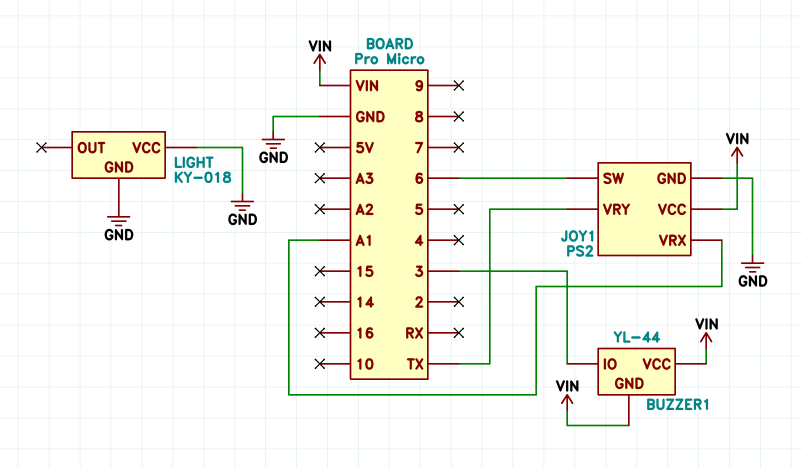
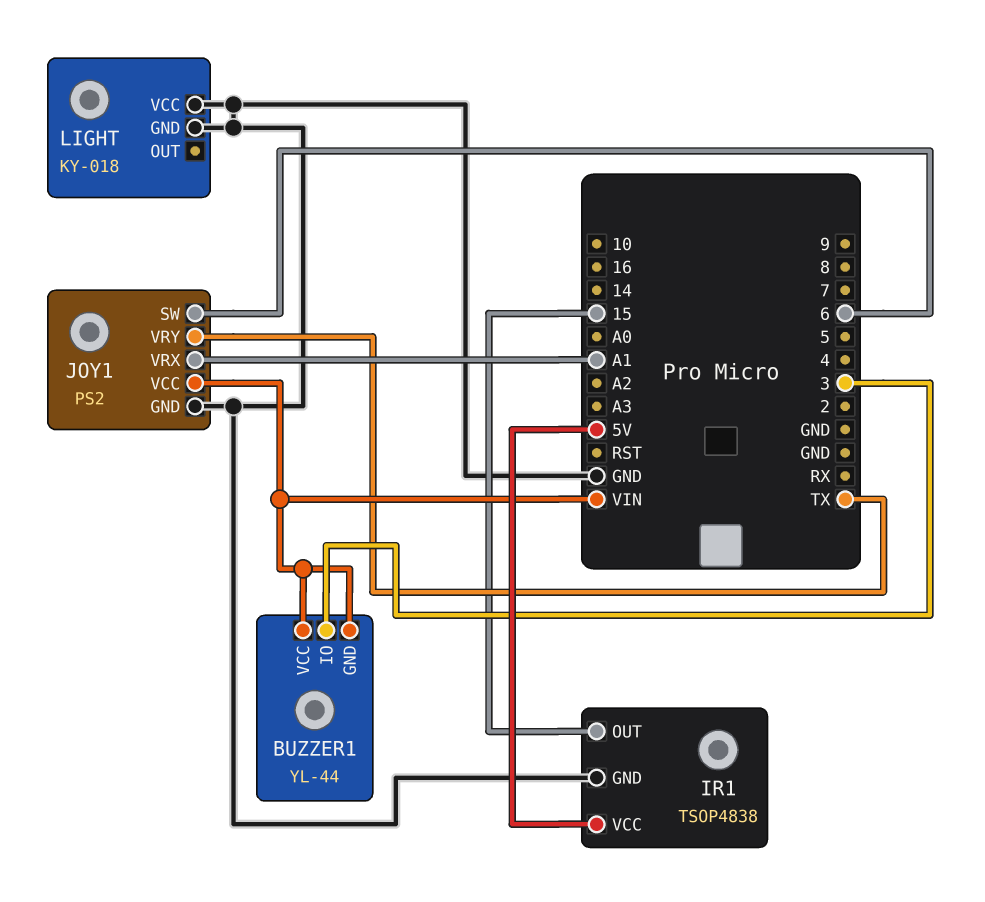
IR1: none -> TSOP4838
IR1 pin GND: none -> GND
IR1 pin OUT: none -> 15
IR1 pin VCC: none -> 5V

